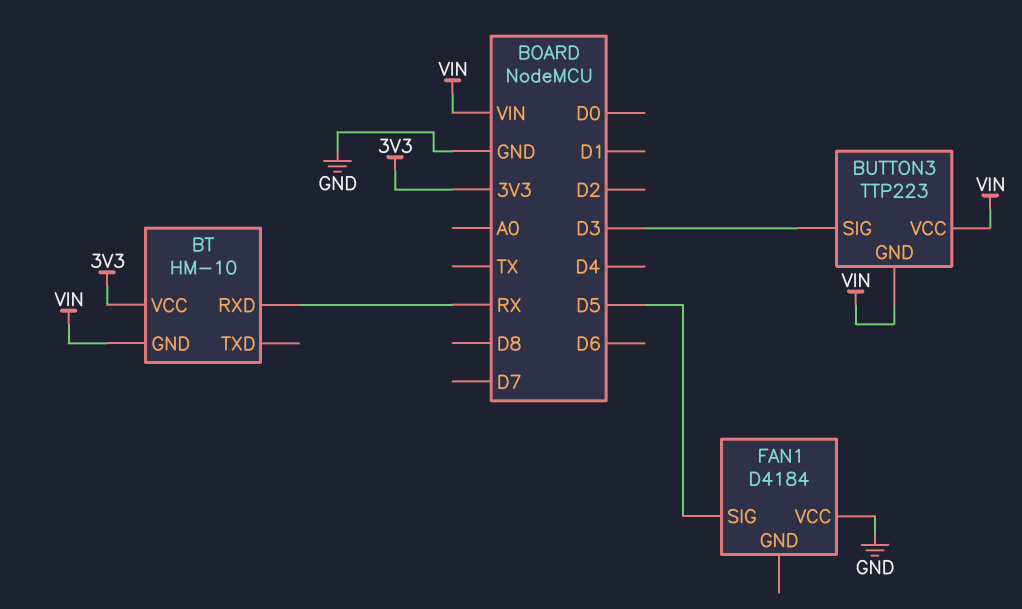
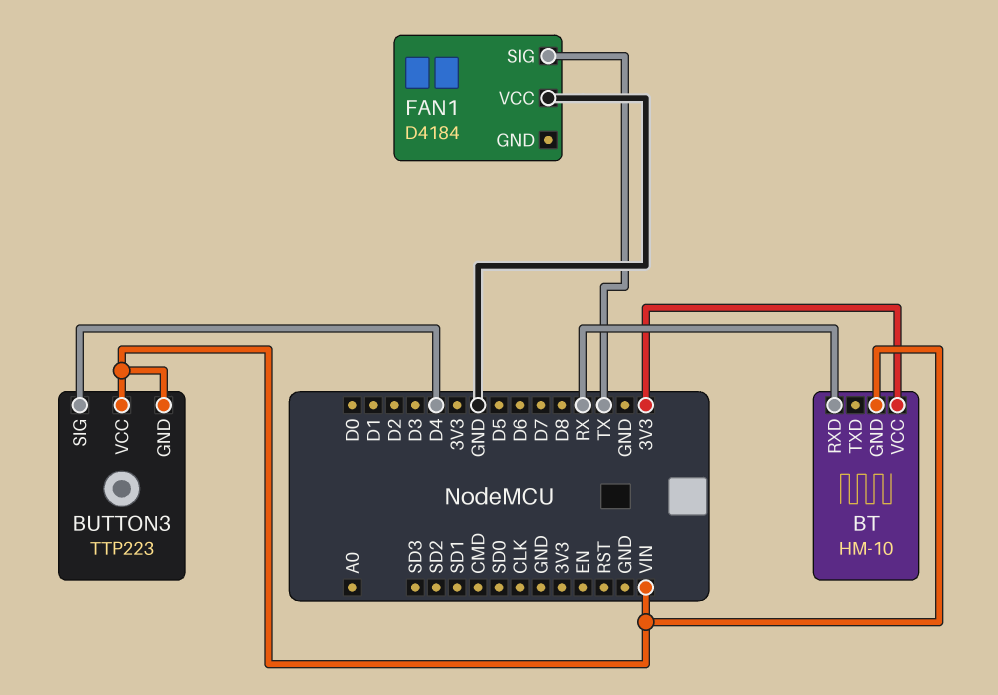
BUTTON3 pin SIG: D3 -> D4
FAN1 pin SIG: D5 -> TX

